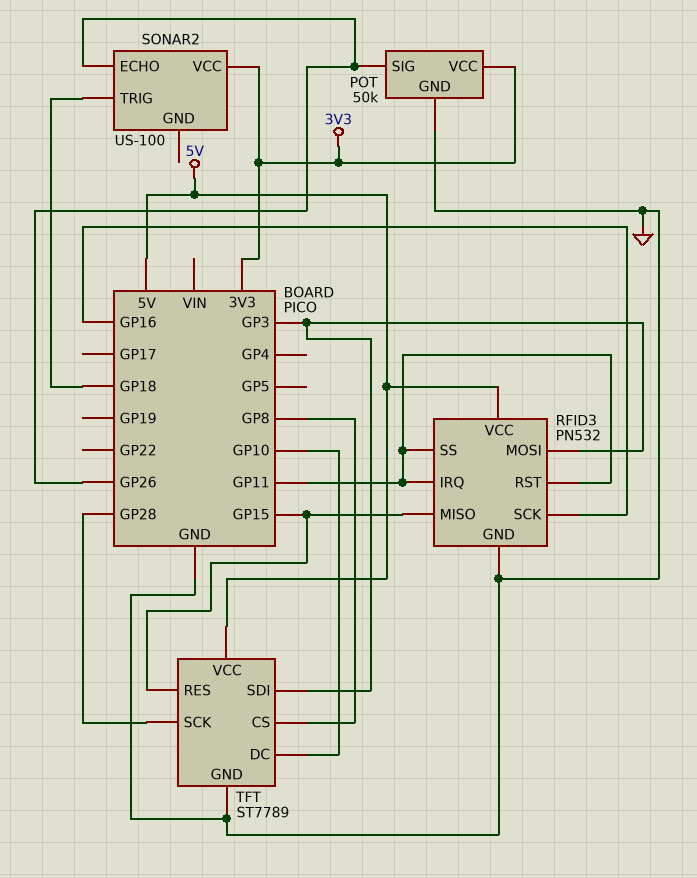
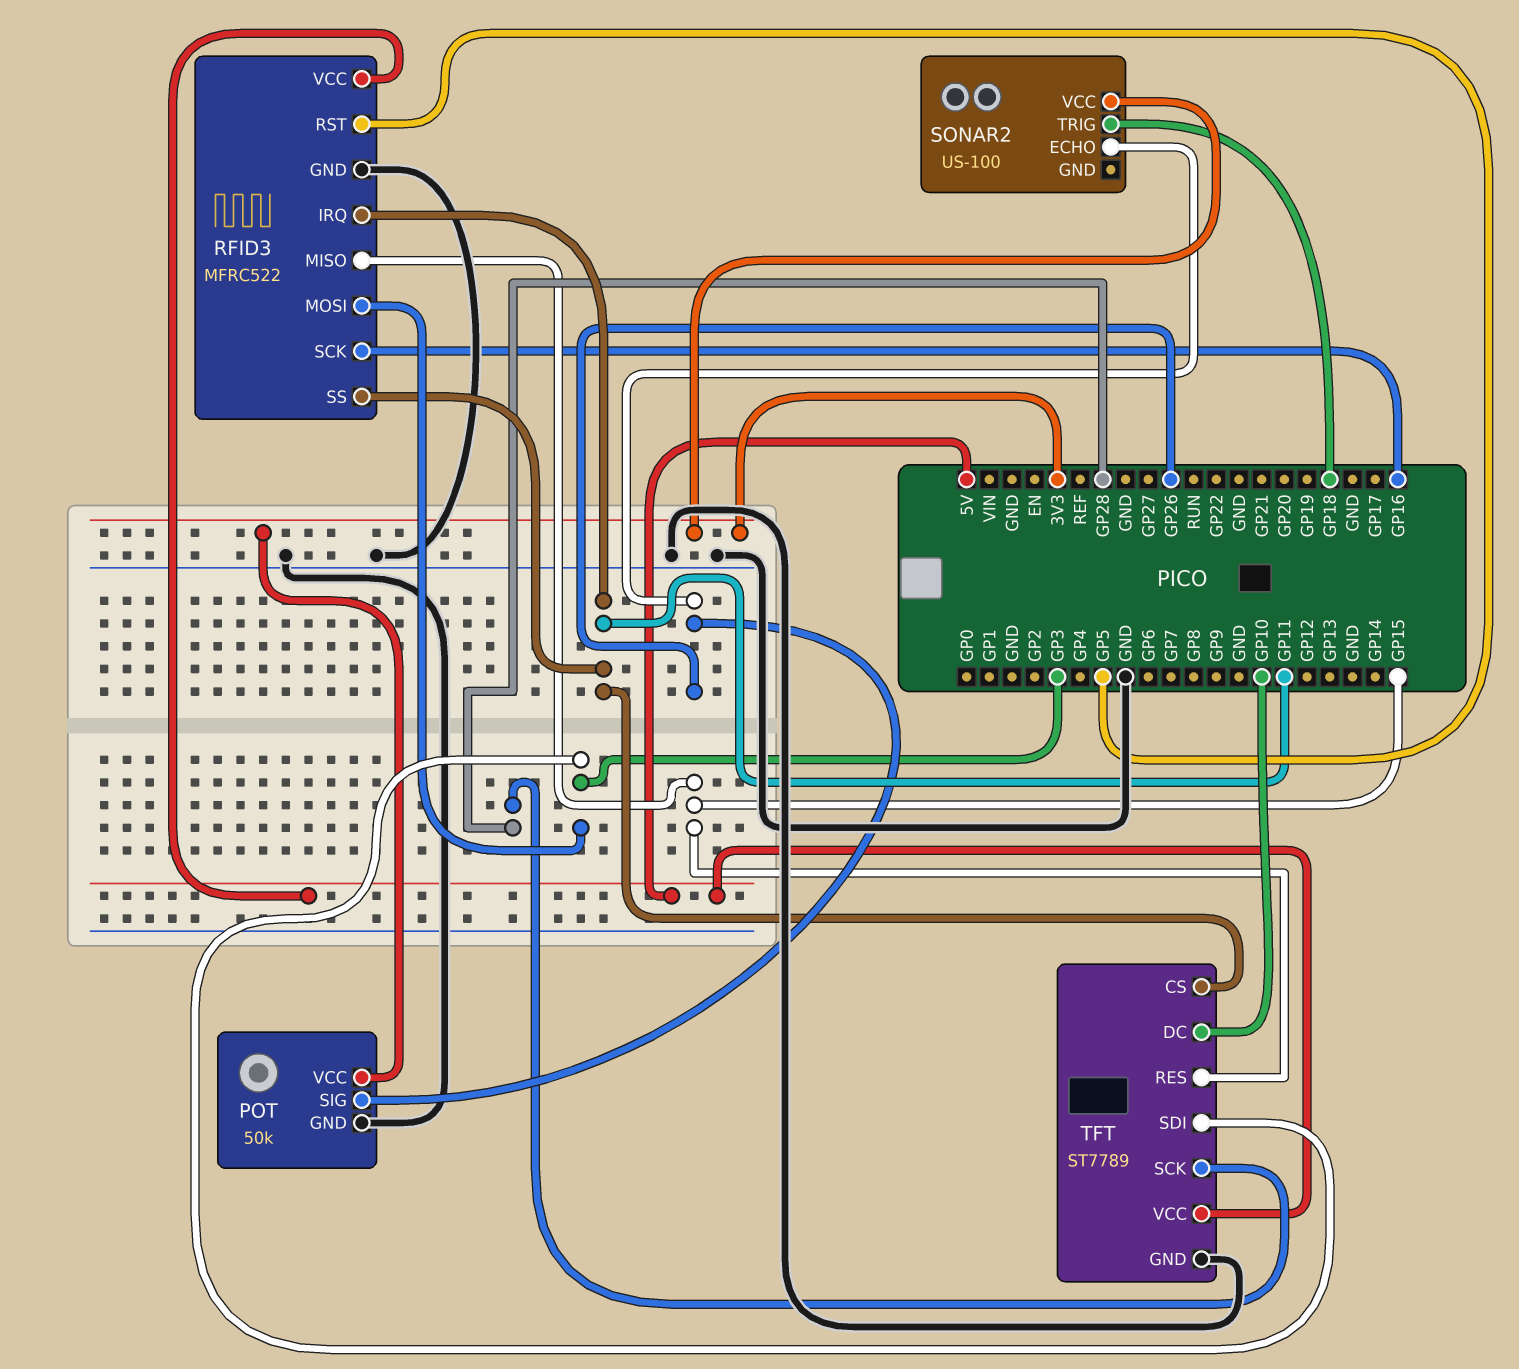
RFID3: PN532 -> MFRC522
RFID3 pin RST: GP11 -> GP5
TFT pin CS: GP8 -> GP11

